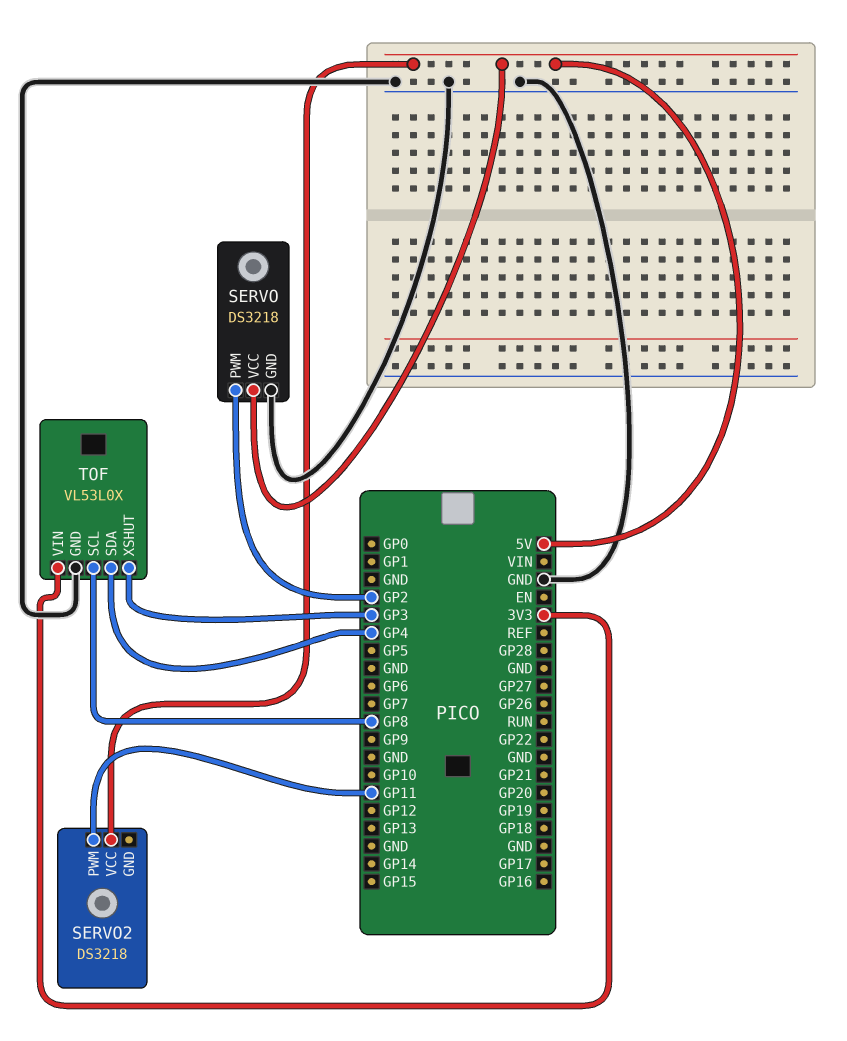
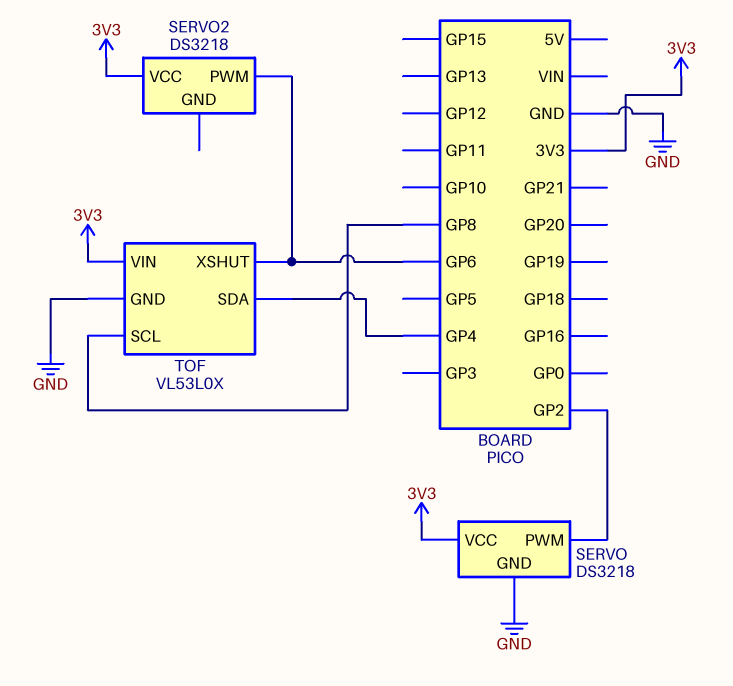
SERVO pin VCC: 5V -> 3V3
SERVO2 pin PWM: GP11 -> GP6
SERVO2 pin VCC: 5V -> 3V3
TOF pin XSHUT: GP3 -> GP6

